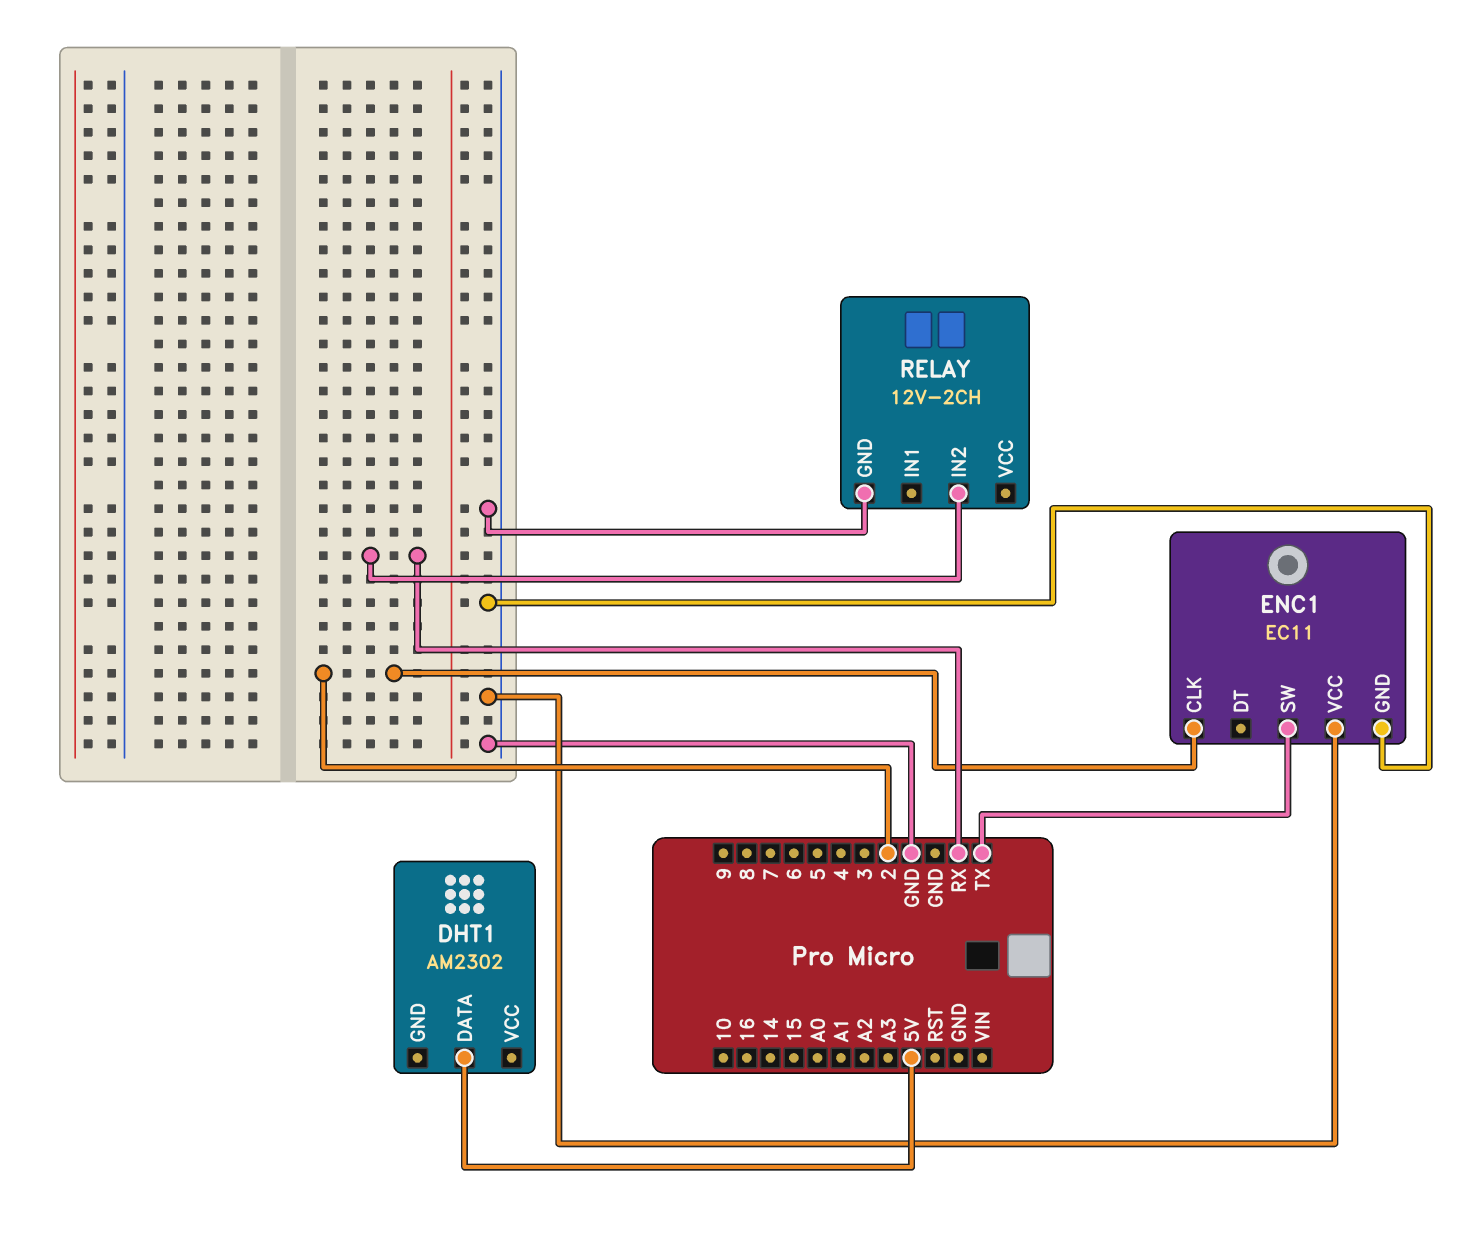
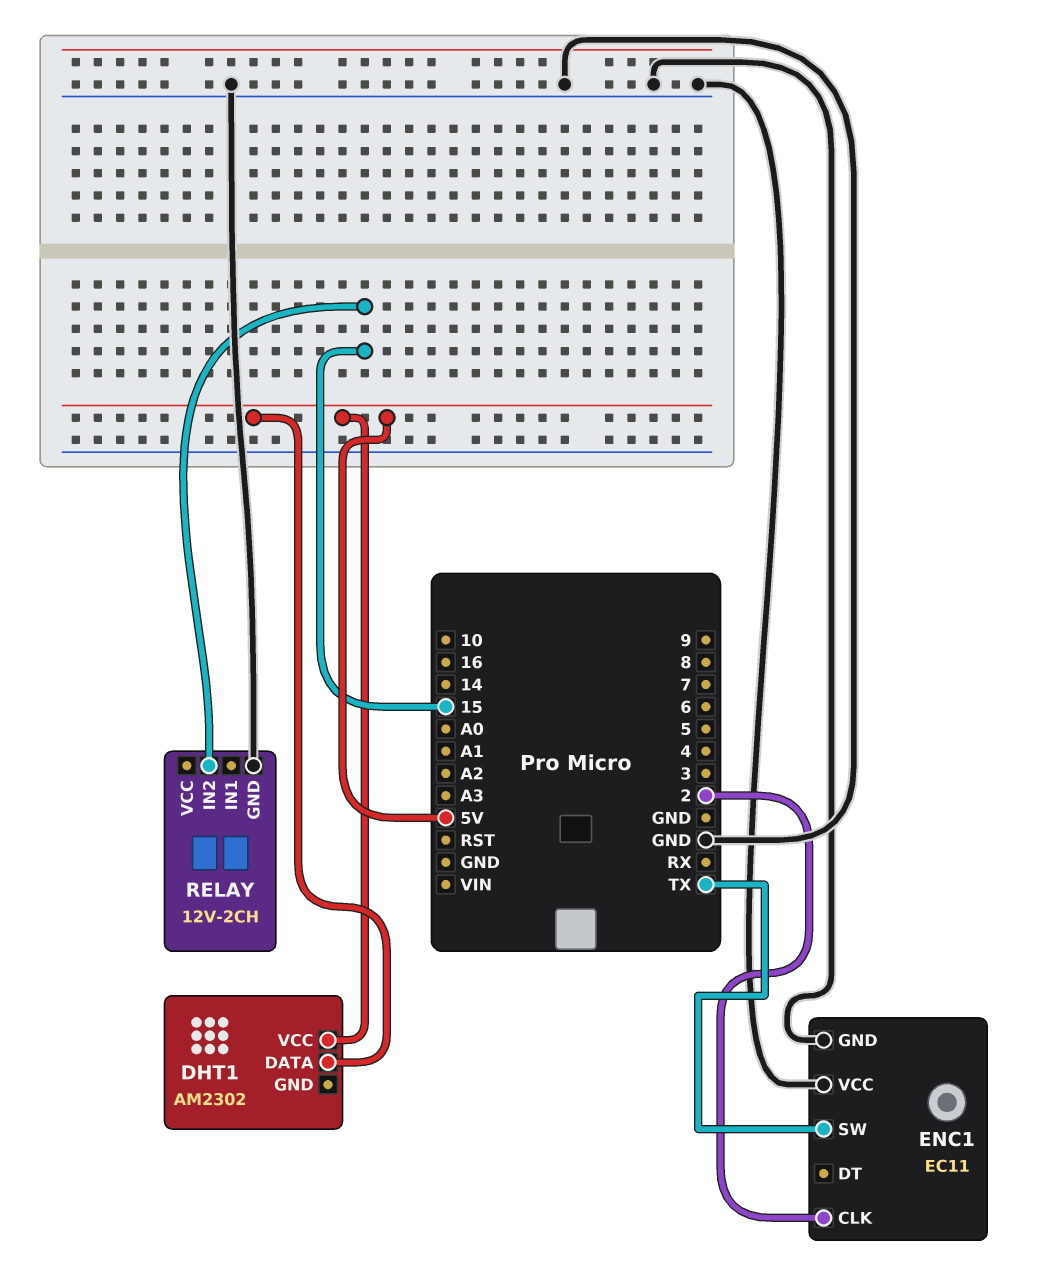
DHT1 pin VCC: none -> 5V
RELAY pin IN2: RX -> 15

